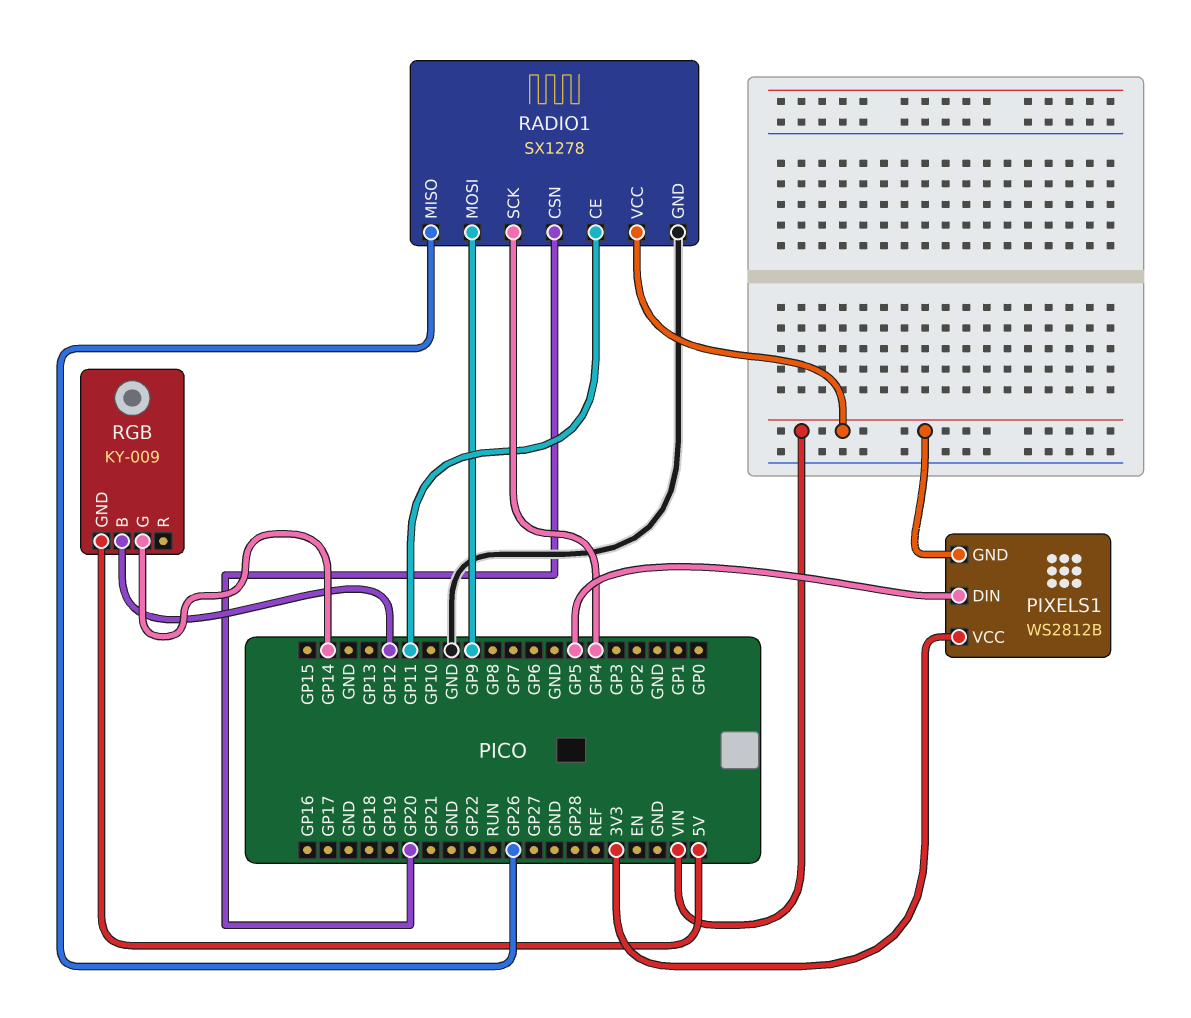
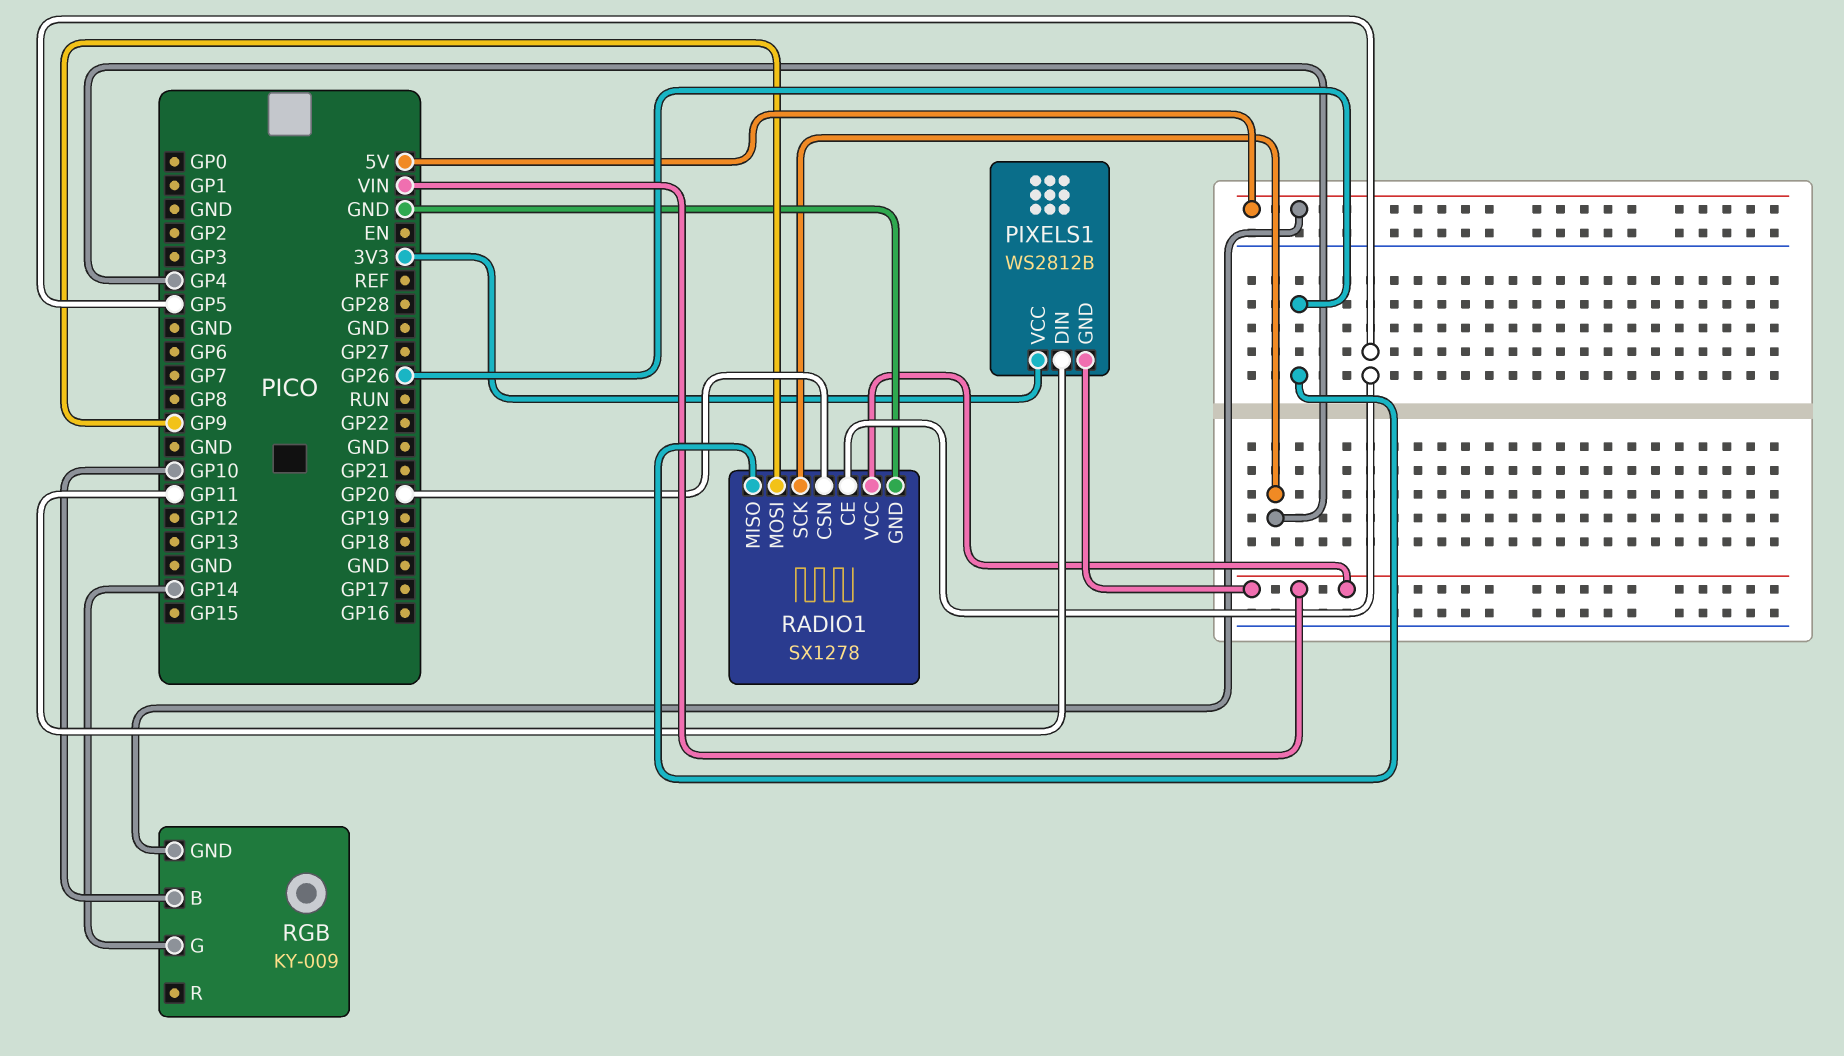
PIXELS1 pin DIN: GP5 -> GP11
RADIO1 pin CE: GP11 -> GP5
RGB pin B: GP12 -> GP10

